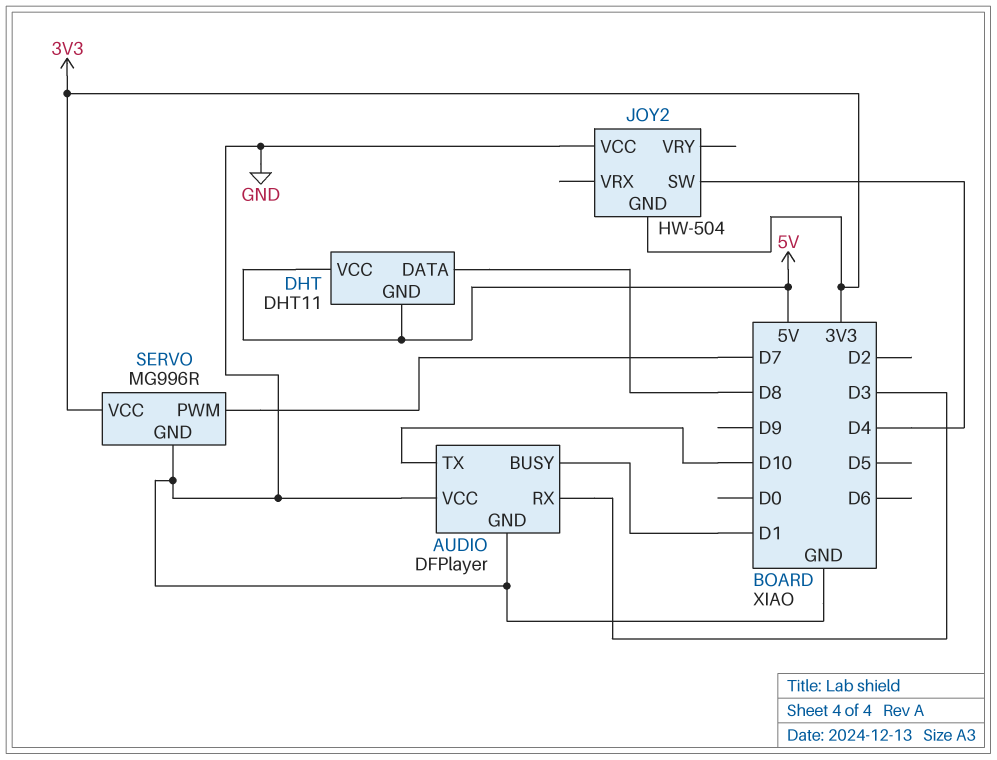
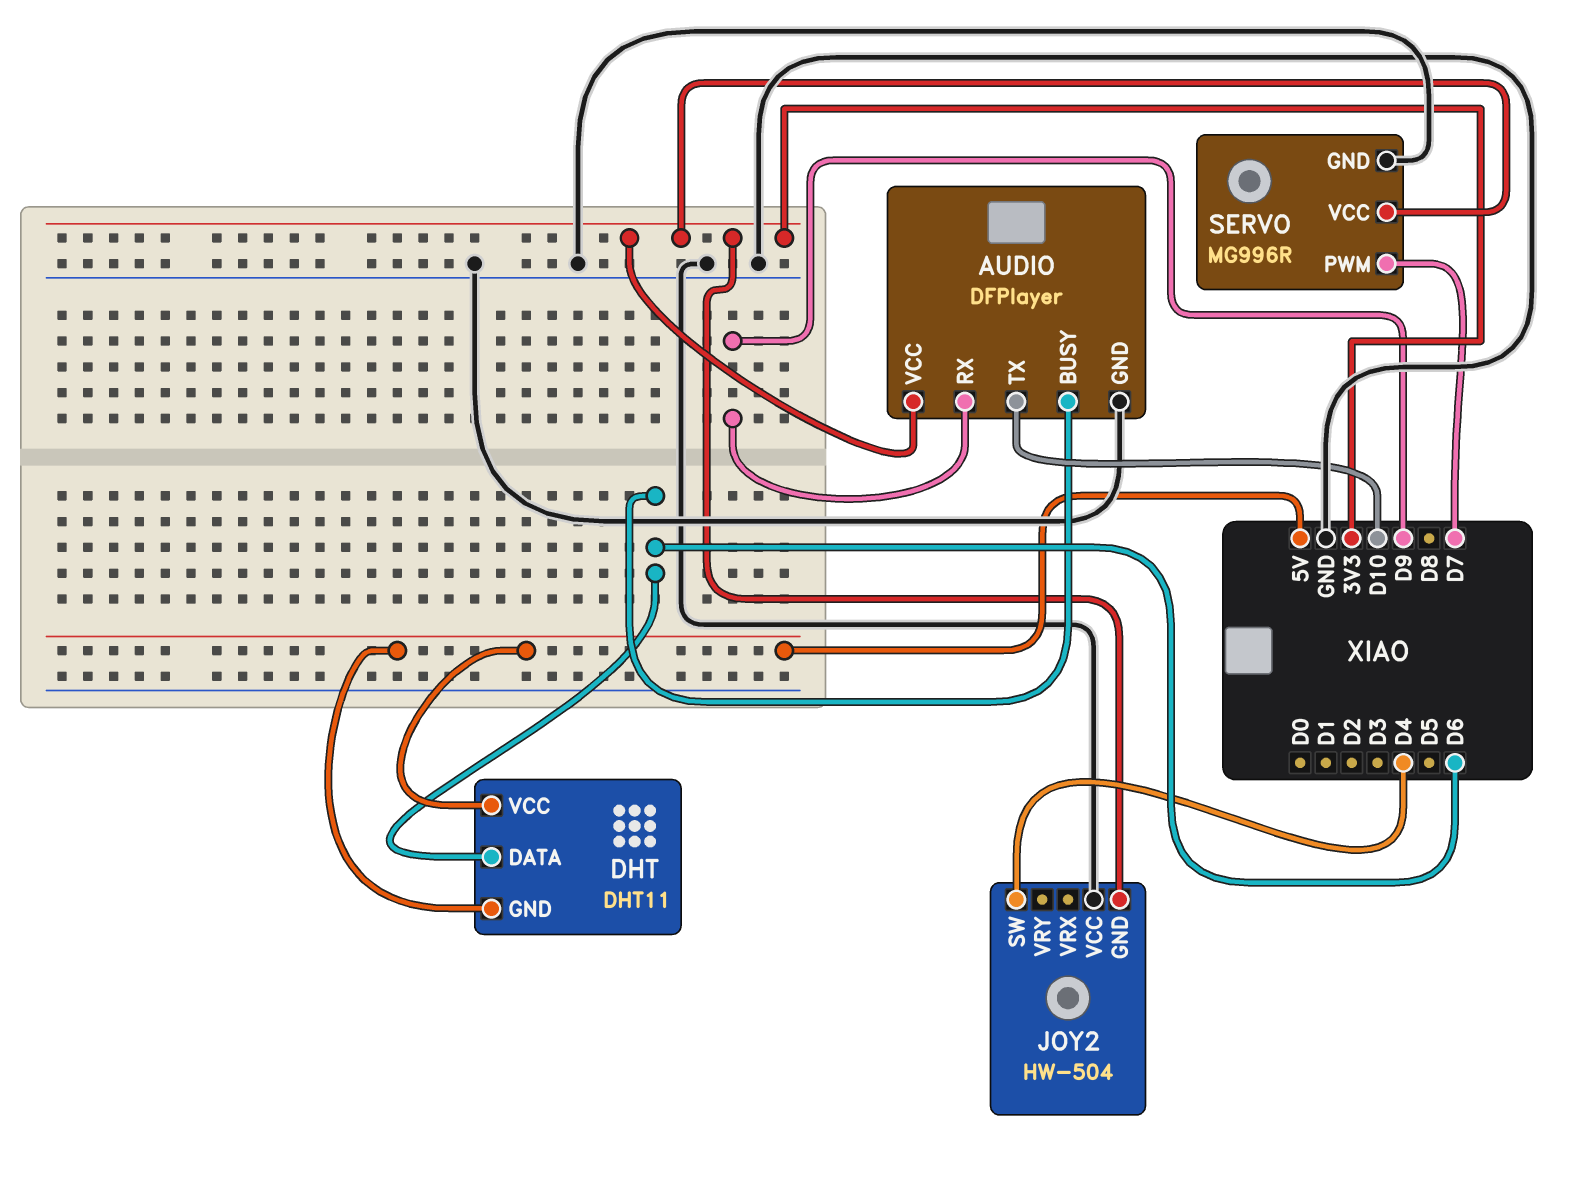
AUDIO pin BUSY: D1 -> D6
AUDIO pin RX: D3 -> D9
AUDIO pin VCC: GND -> 3V3
DHT pin DATA: D8 -> D6

